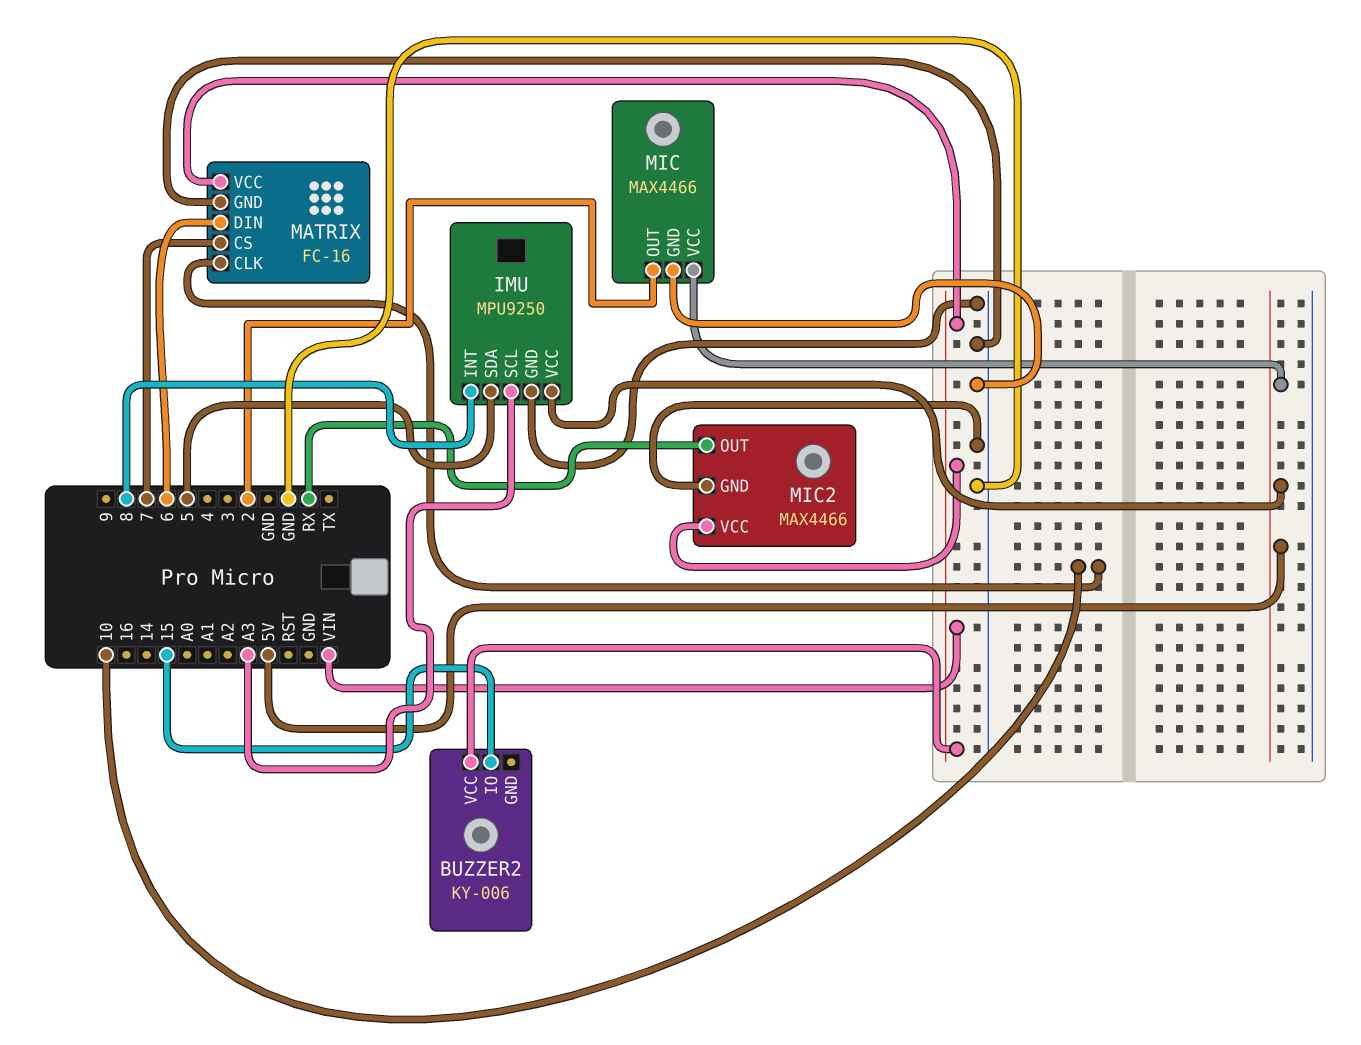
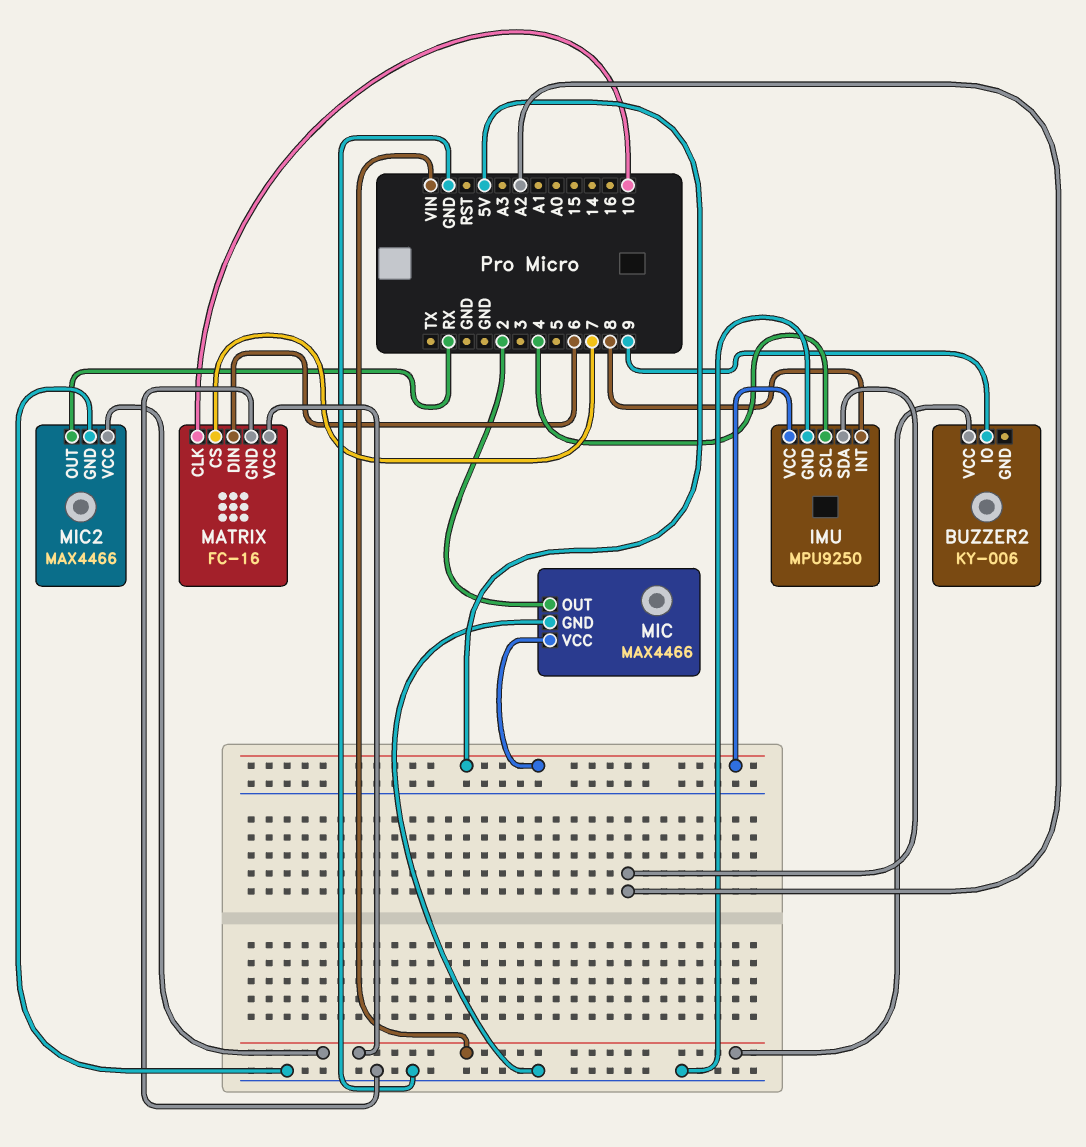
BUZZER2 pin IO: 15 -> 9
IMU pin SCL: A3 -> 4
IMU pin SDA: 5 -> A2

